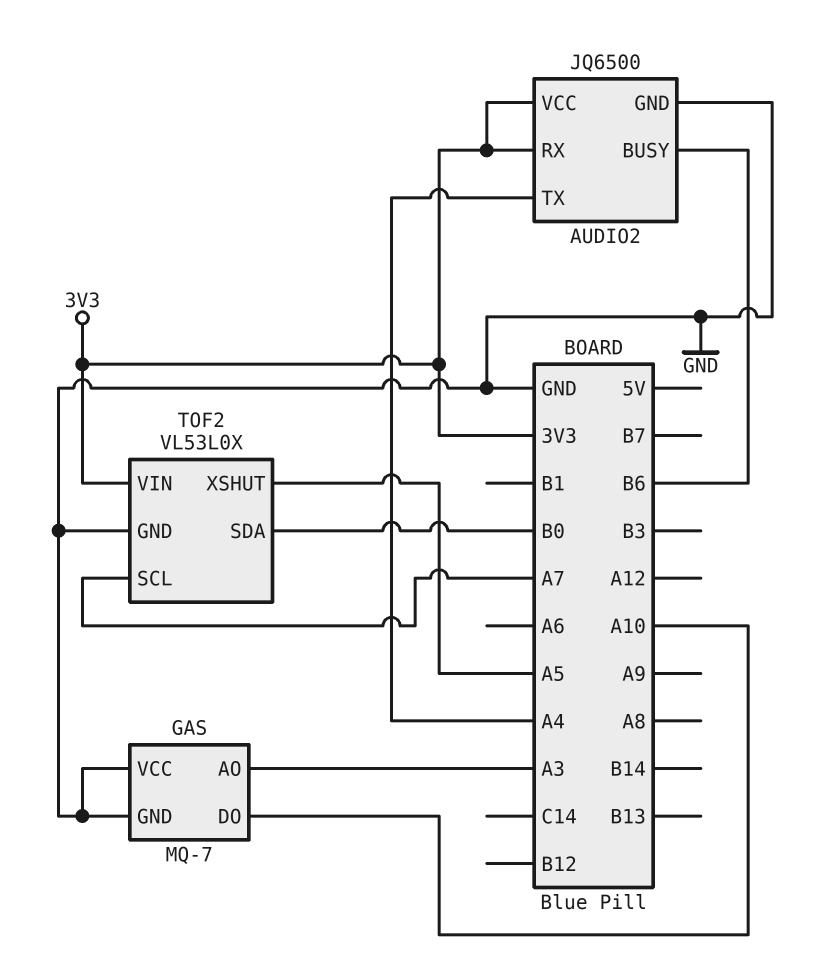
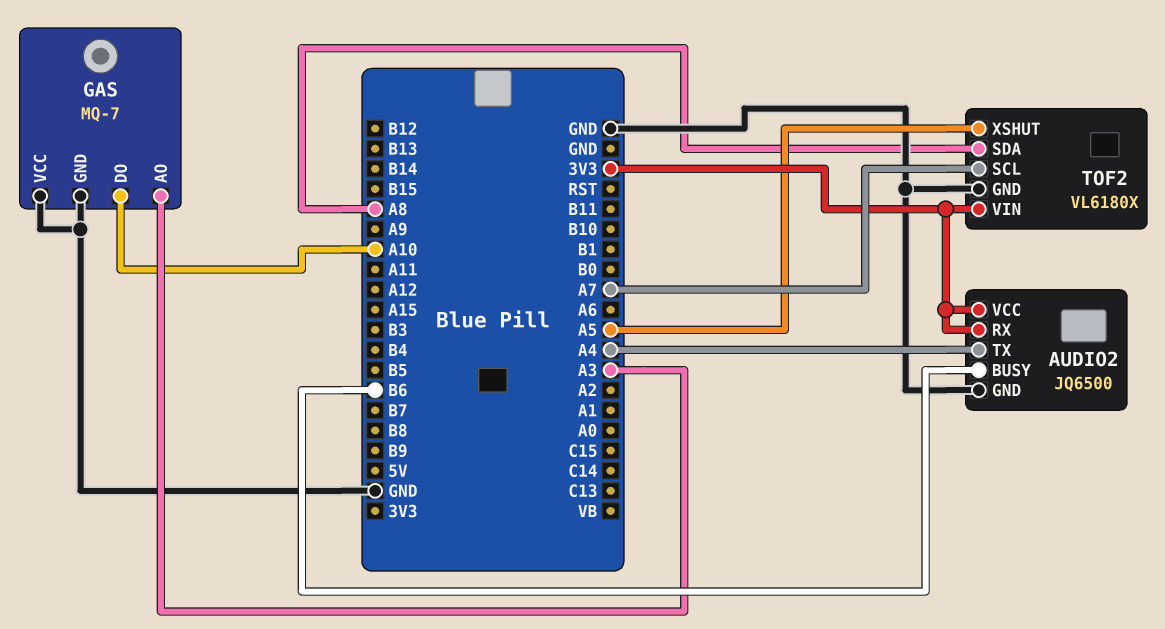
TOF2: VL53L0X -> VL6180X
TOF2 pin SDA: B0 -> A8

